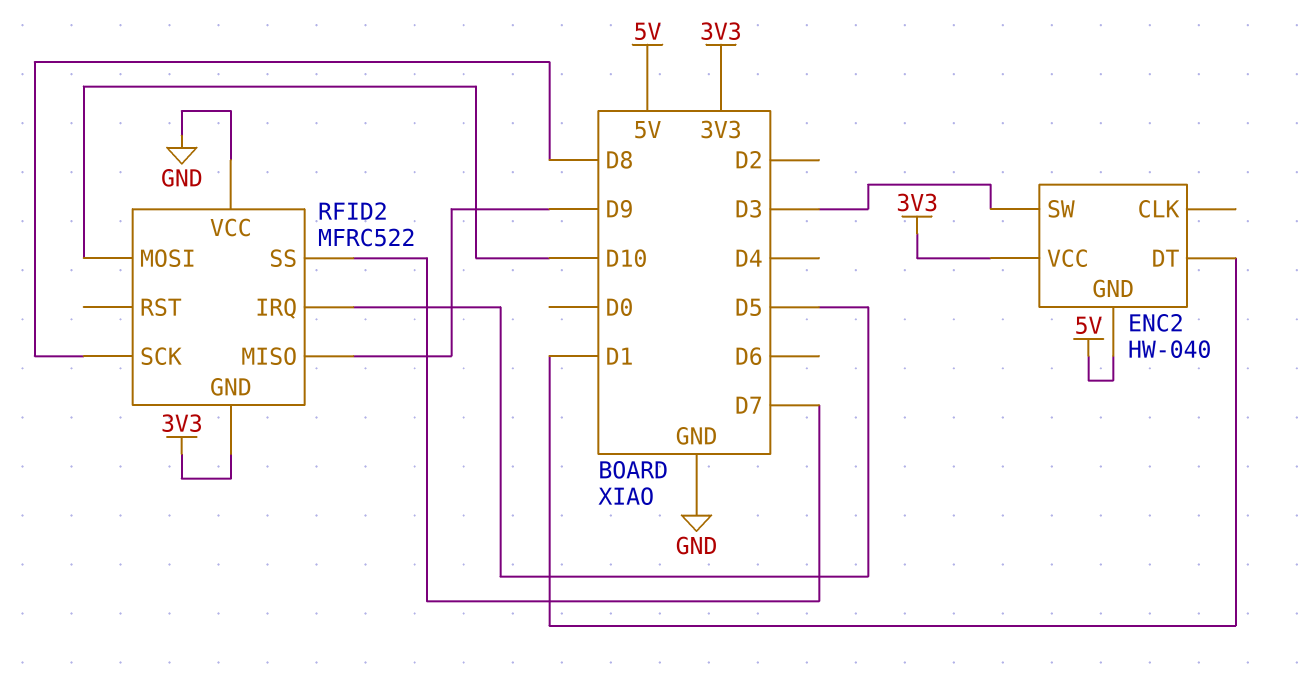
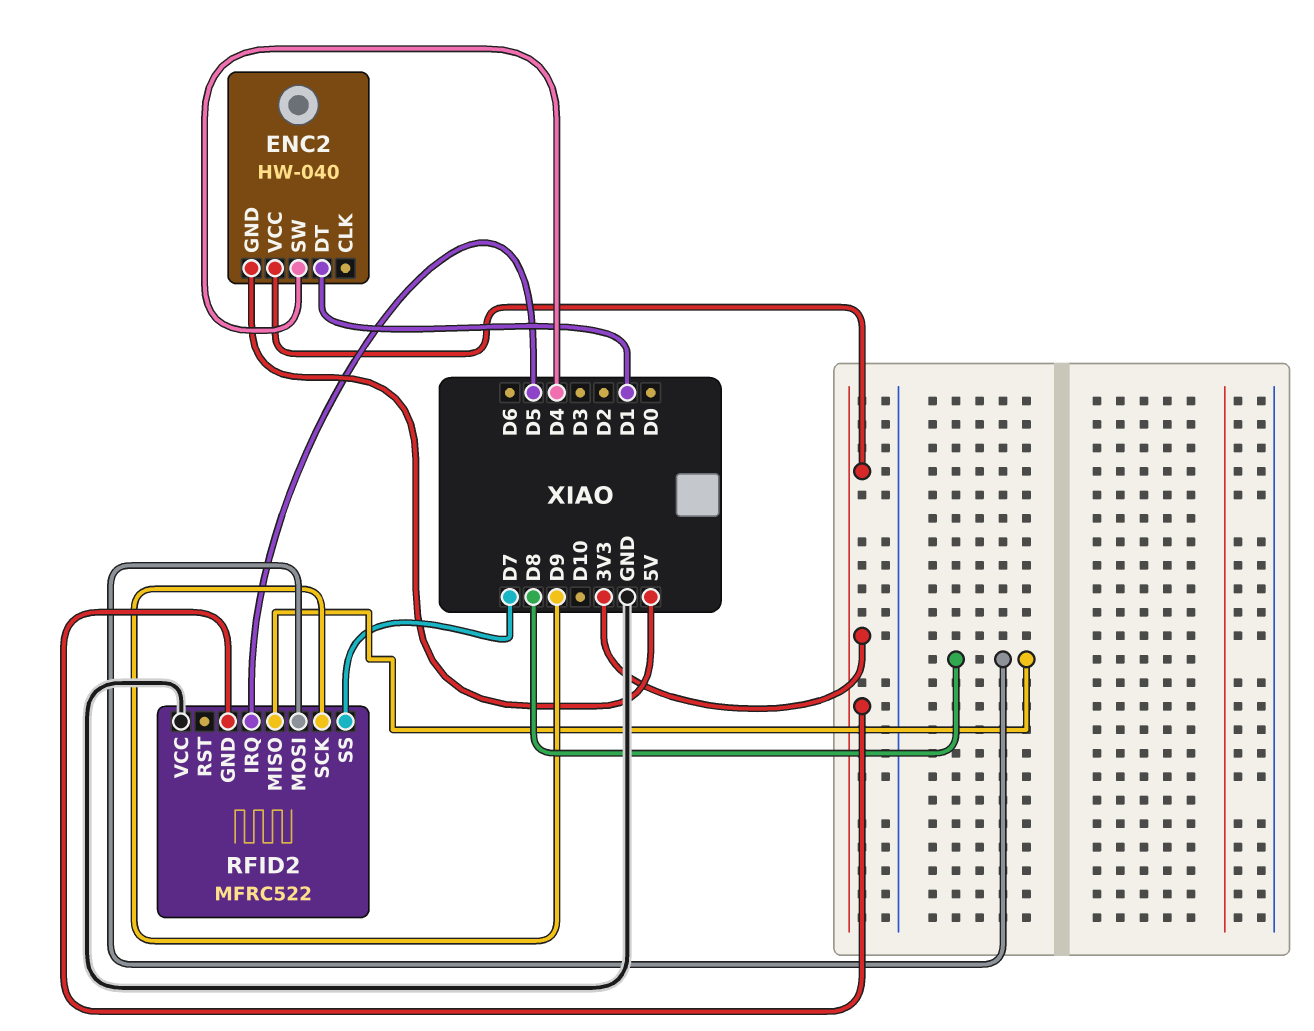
ENC2 pin SW: D3 -> D4
RFID2 pin MISO: D9 -> D8
RFID2 pin MOSI: D10 -> D8
RFID2 pin SCK: D8 -> D9

